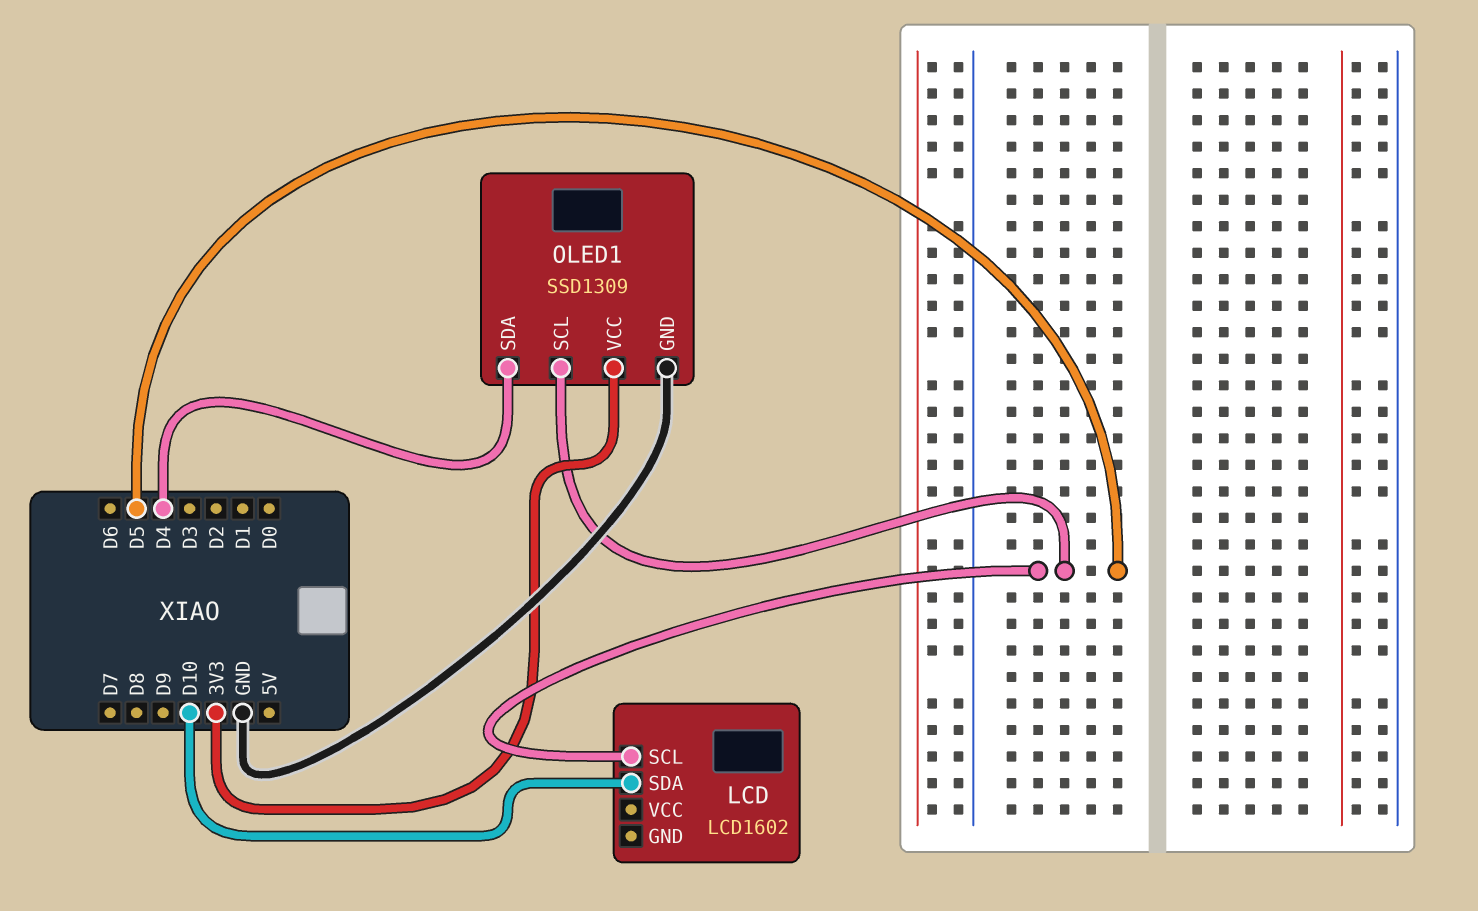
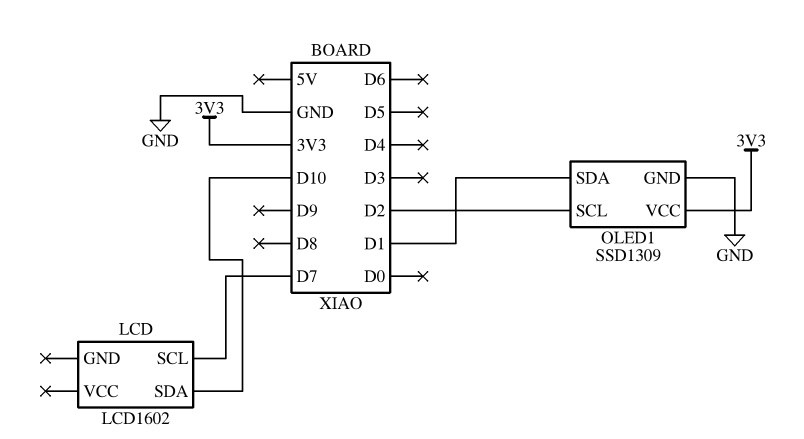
LCD pin SCL: D5 -> D7
OLED1 pin SCL: D5 -> D2
OLED1 pin SDA: D4 -> D1

